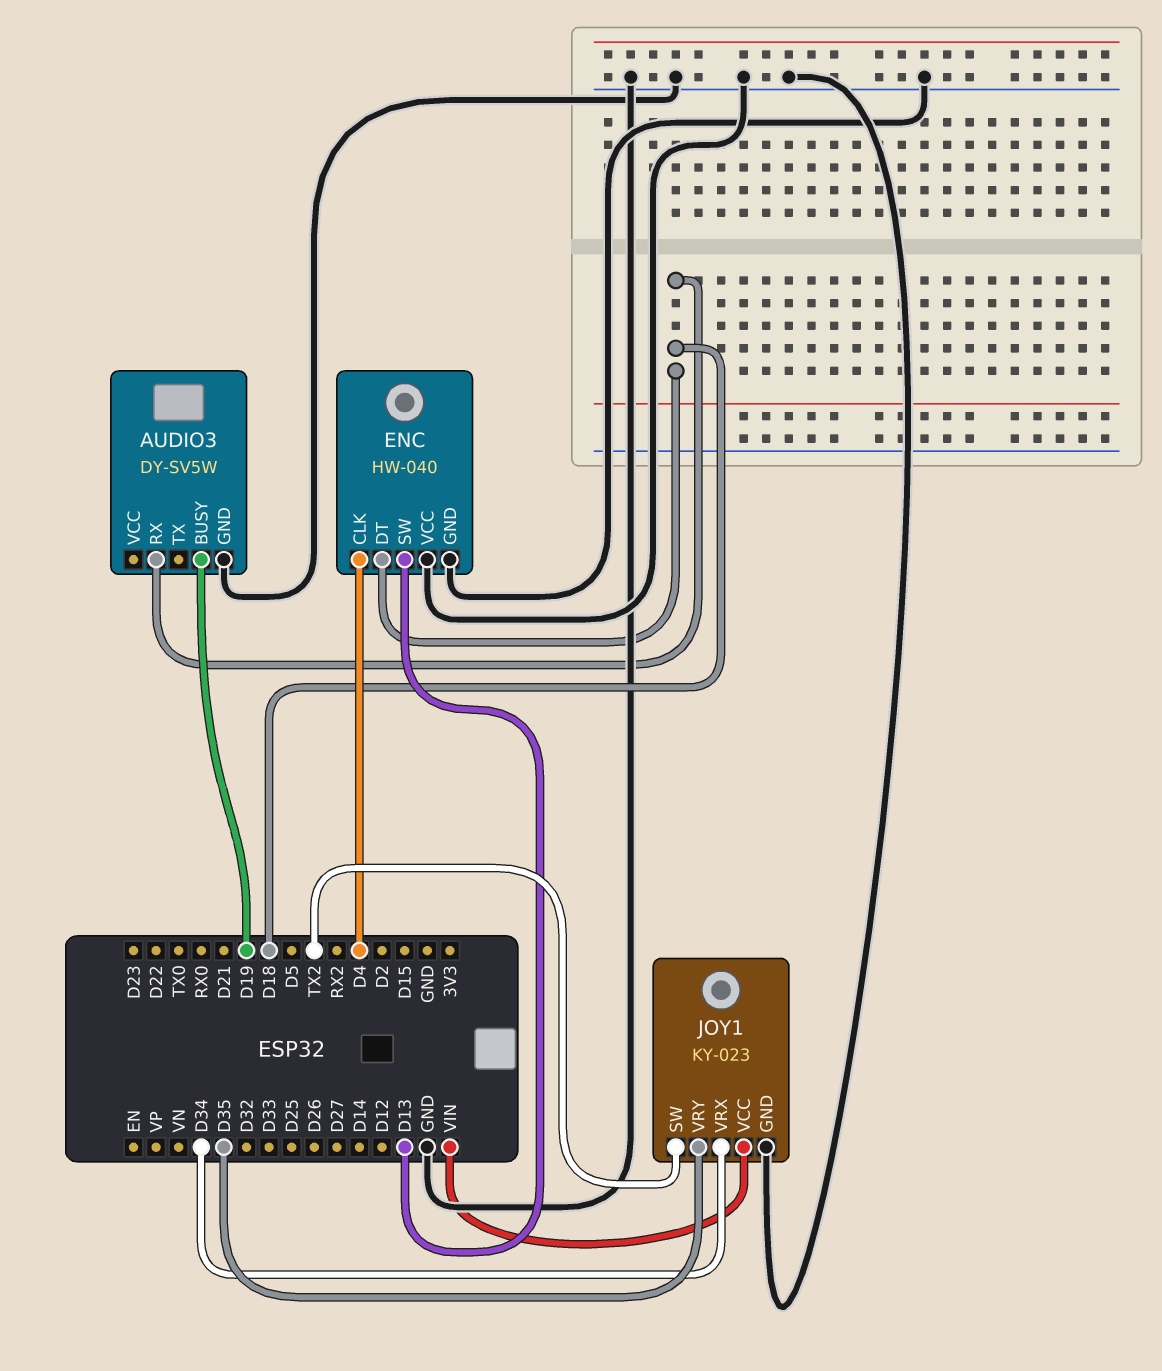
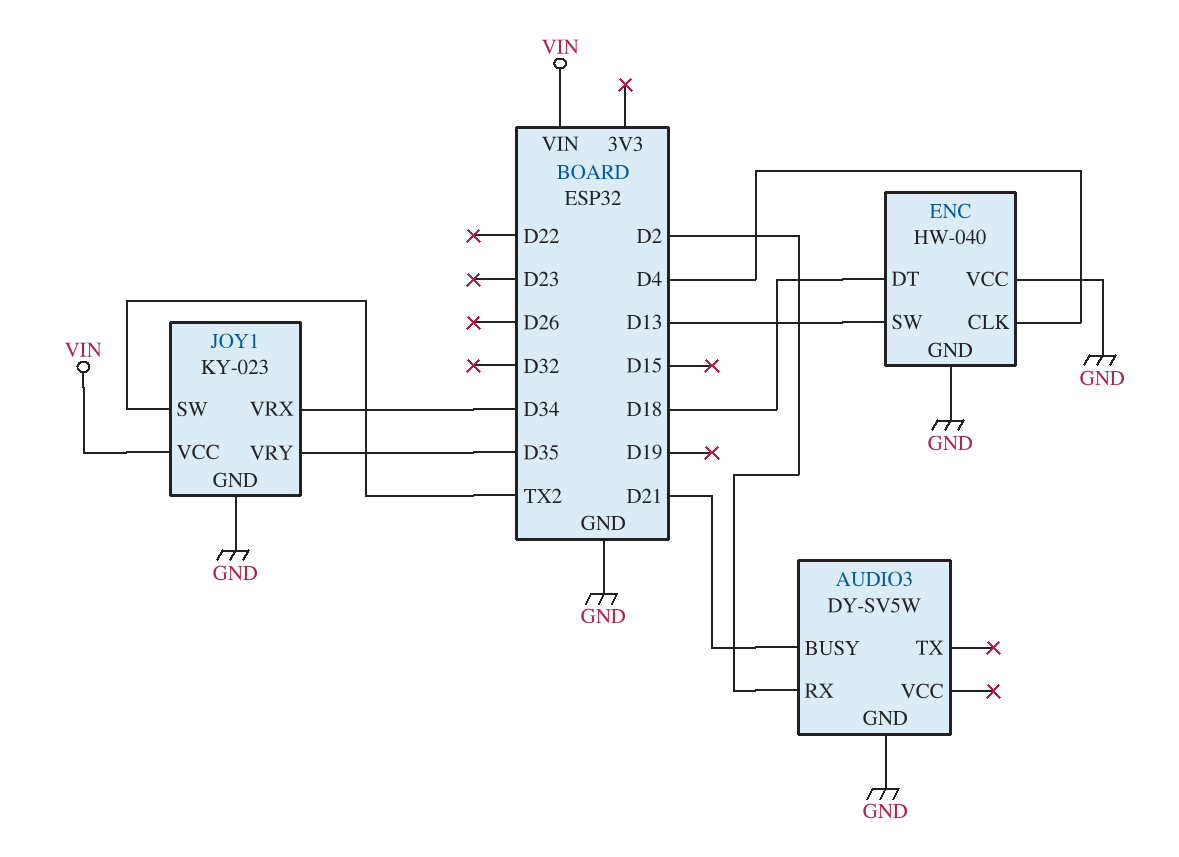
AUDIO3 pin BUSY: D19 -> D21
AUDIO3 pin RX: D18 -> D2

